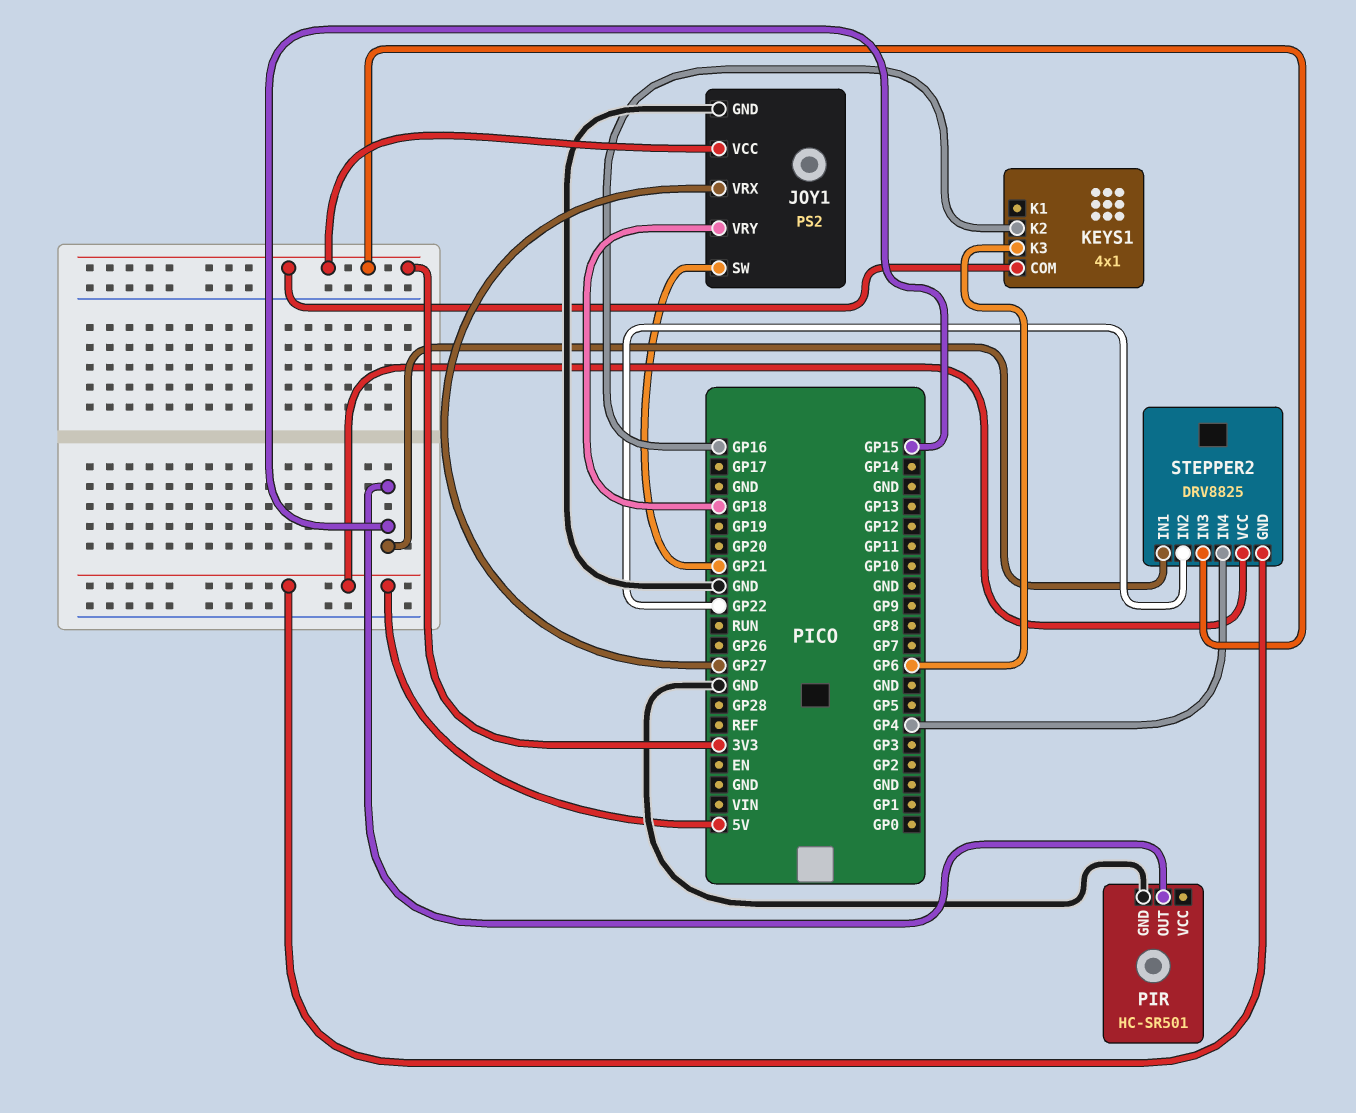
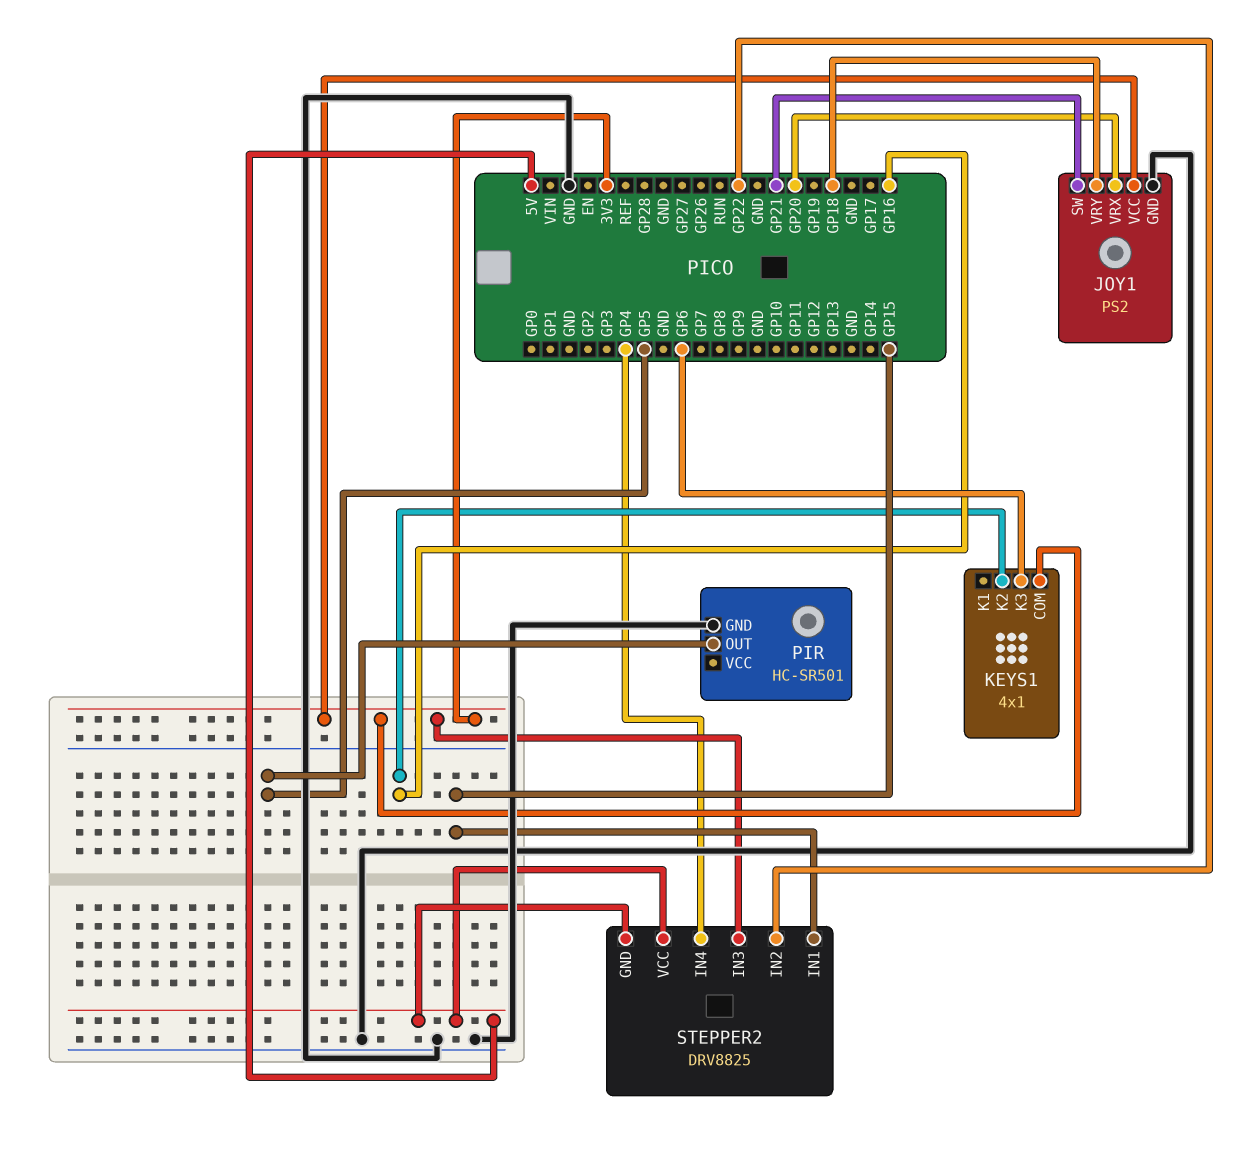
JOY1 pin VRX: GP27 -> GP20
PIR pin OUT: GP15 -> GP5

